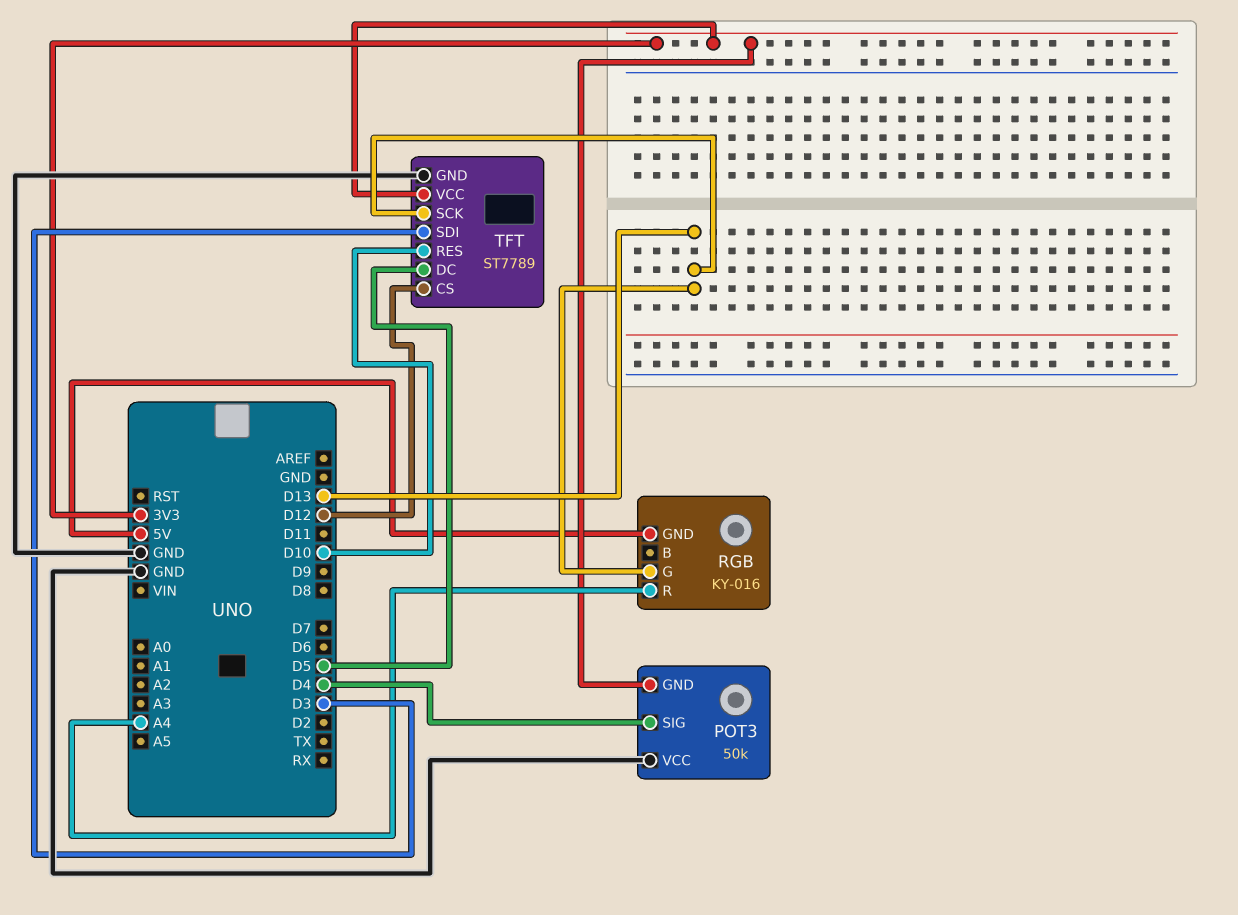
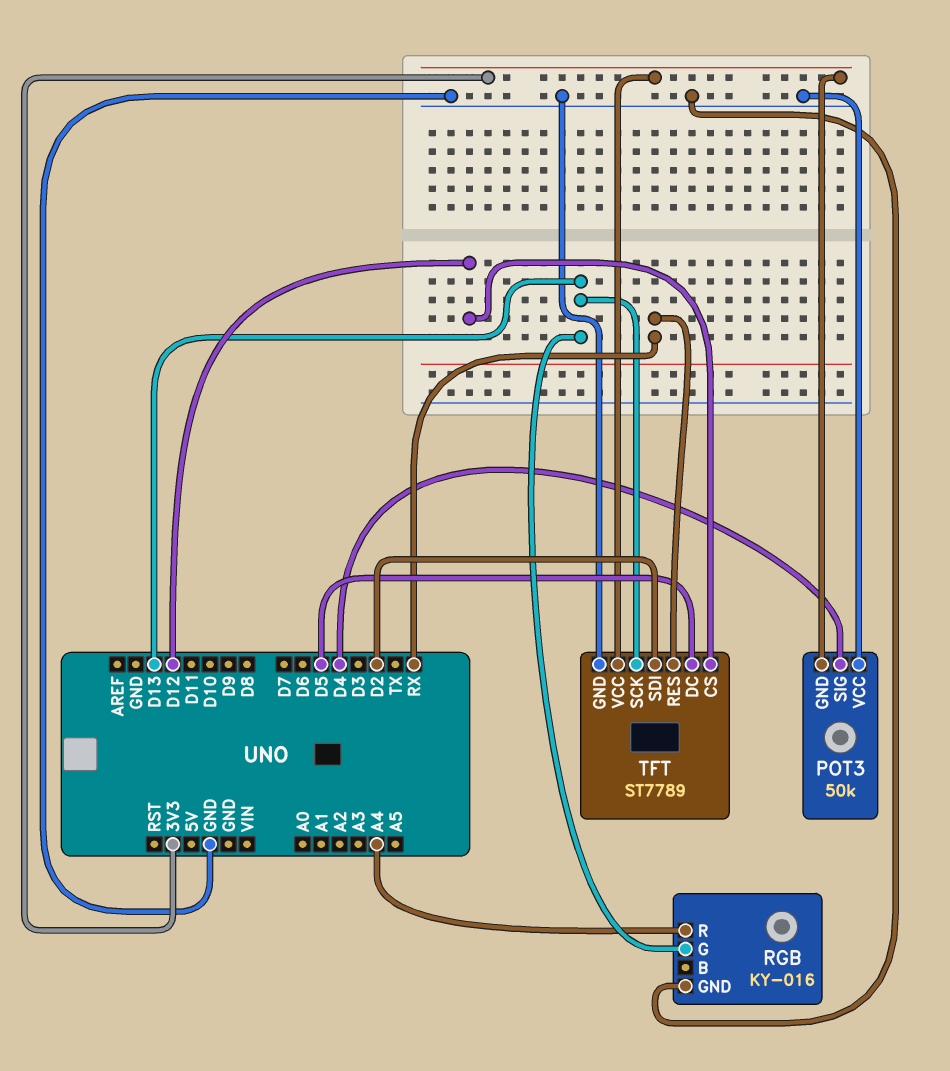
RGB pin GND: 5V -> GND
TFT pin RES: D10 -> RX
TFT pin SDI: D3 -> D2

